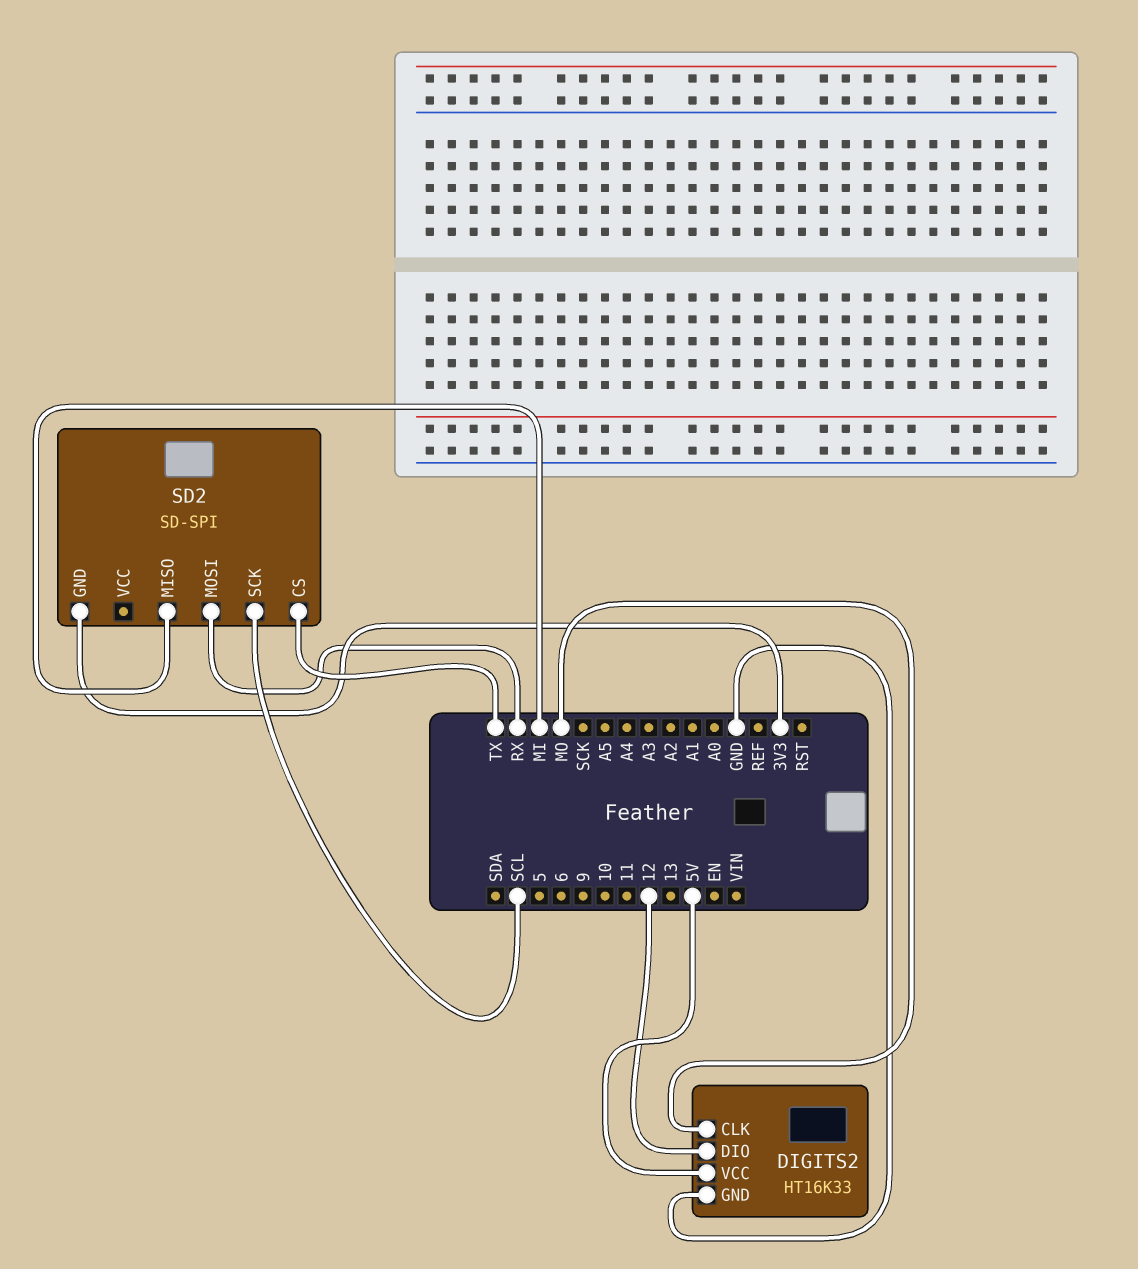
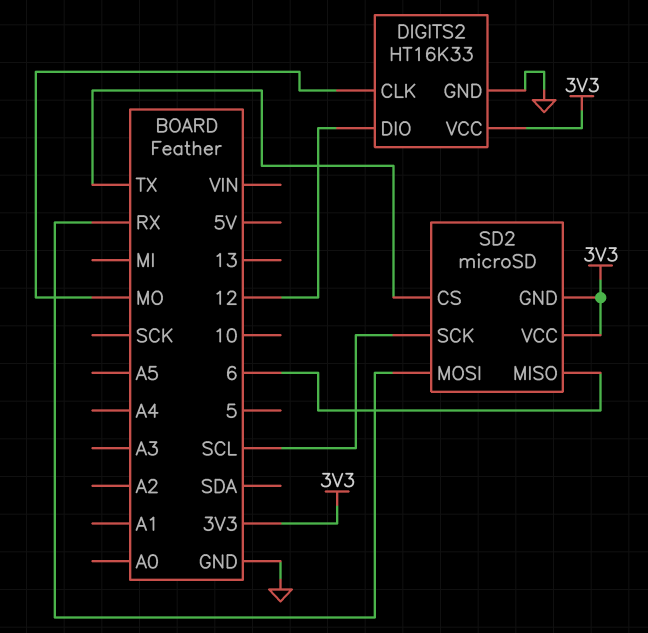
DIGITS2 pin VCC: 5V -> 3V3
SD2: SD-SPI -> microSD
SD2 pin MISO: MI -> 6
SD2 pin VCC: none -> 3V3

